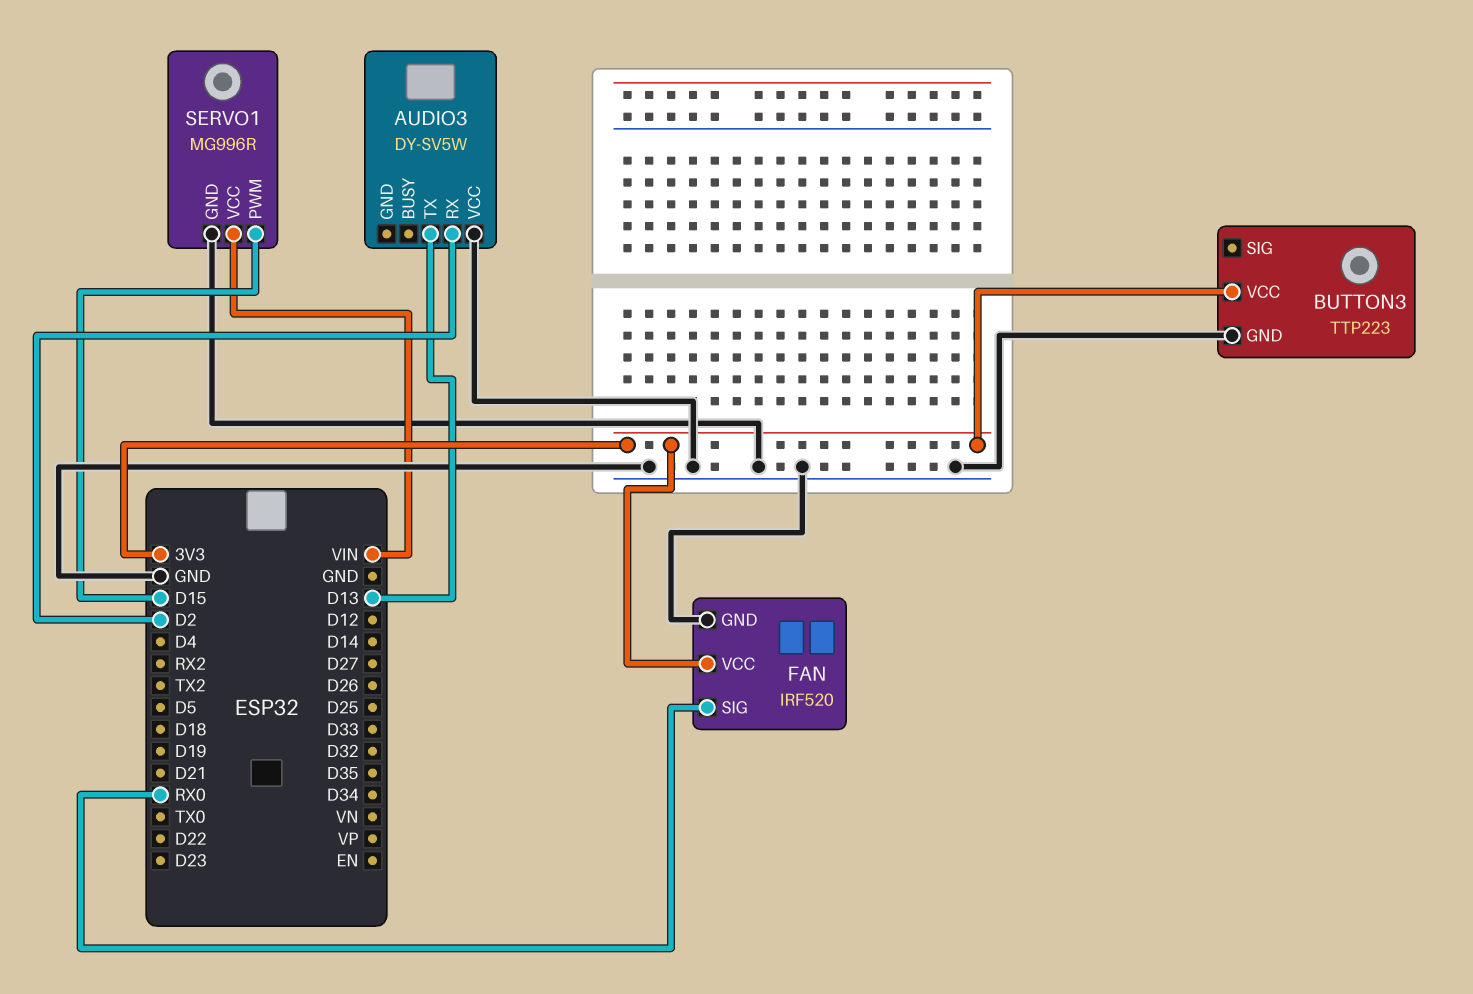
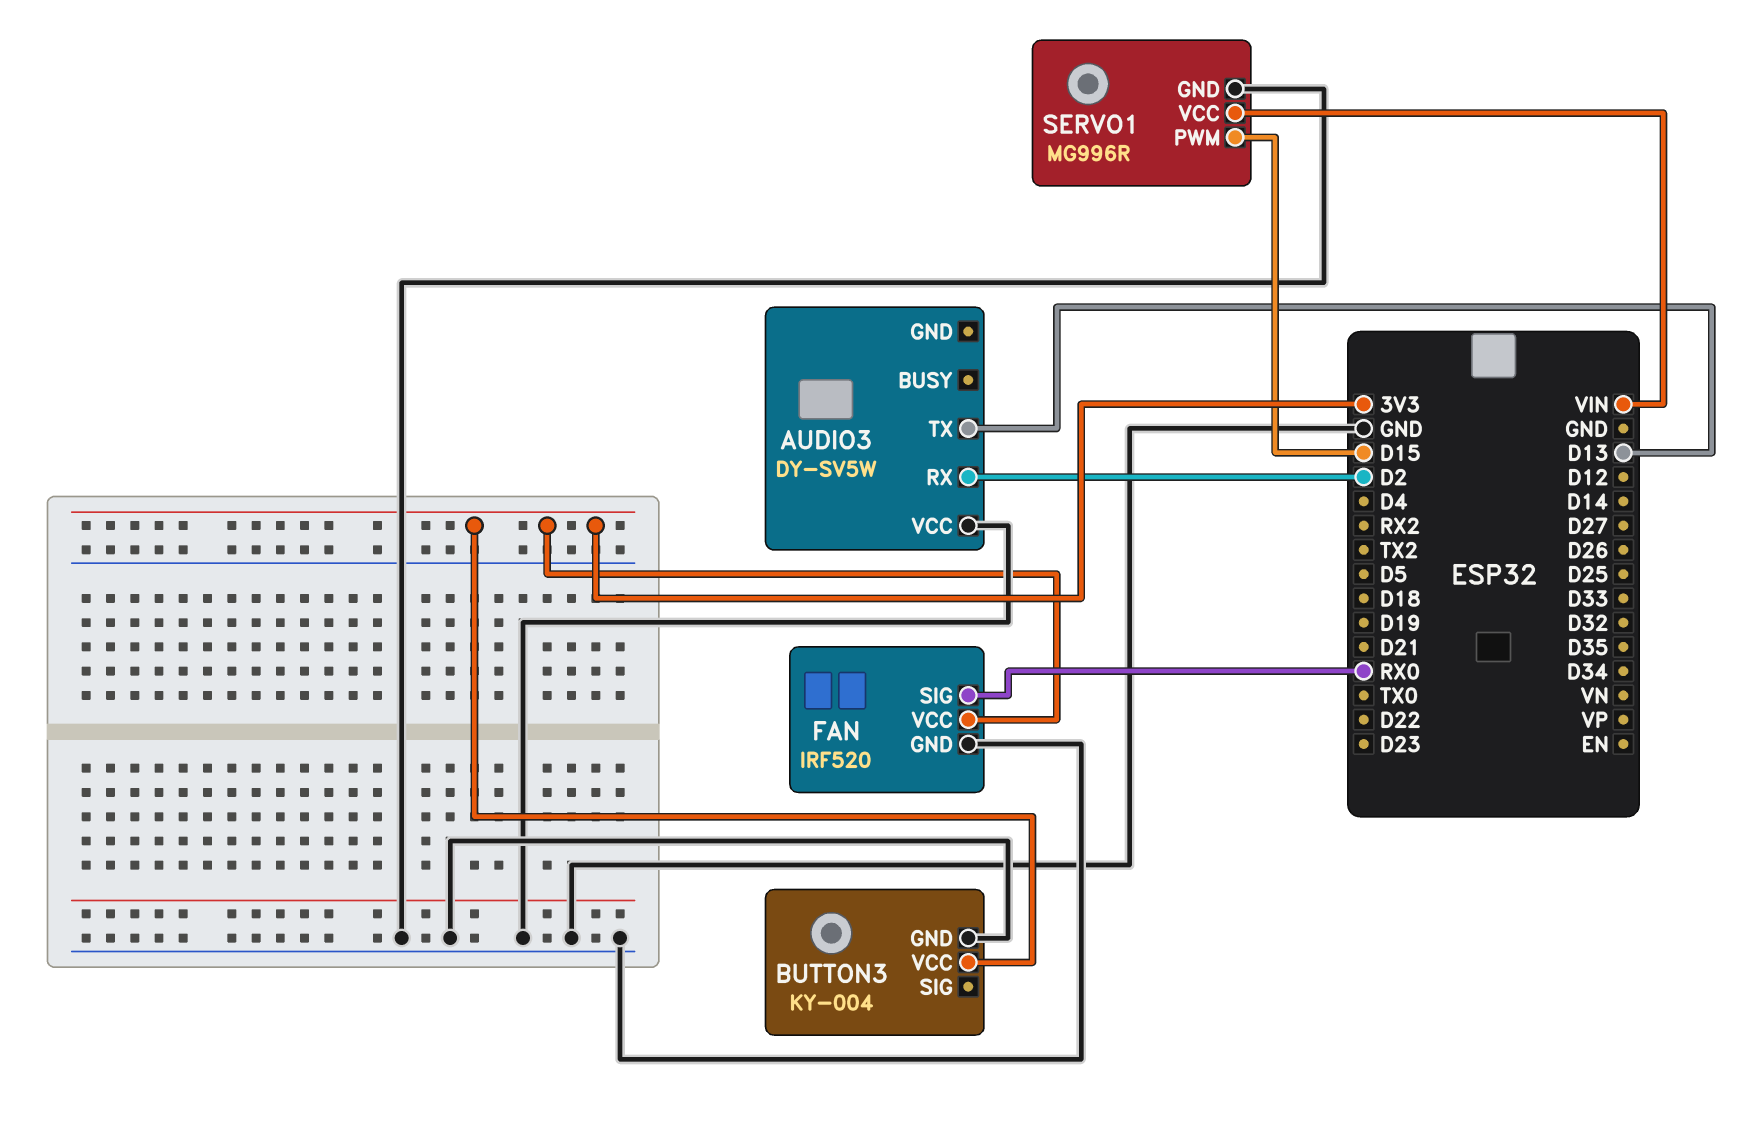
BUTTON3: TTP223 -> KY-004

